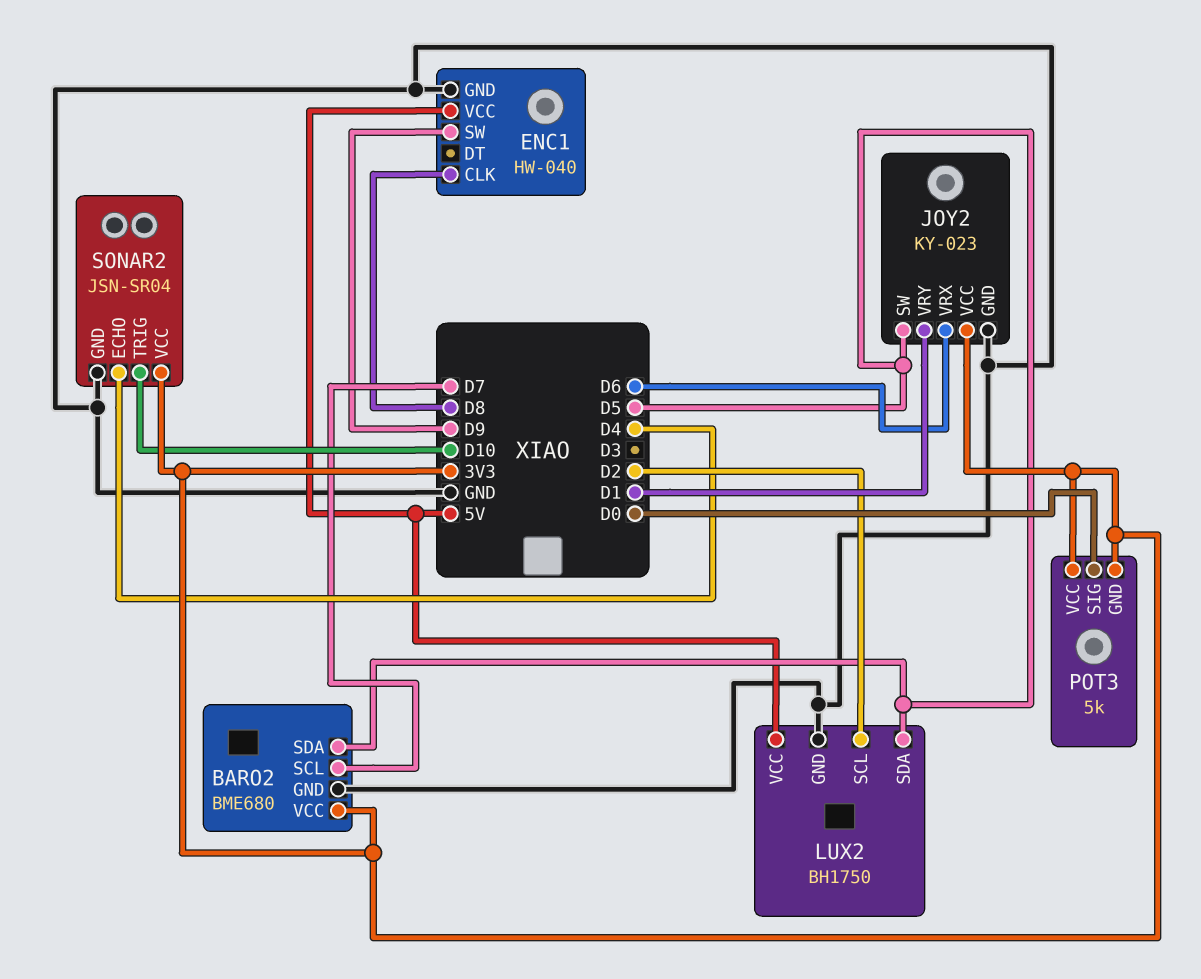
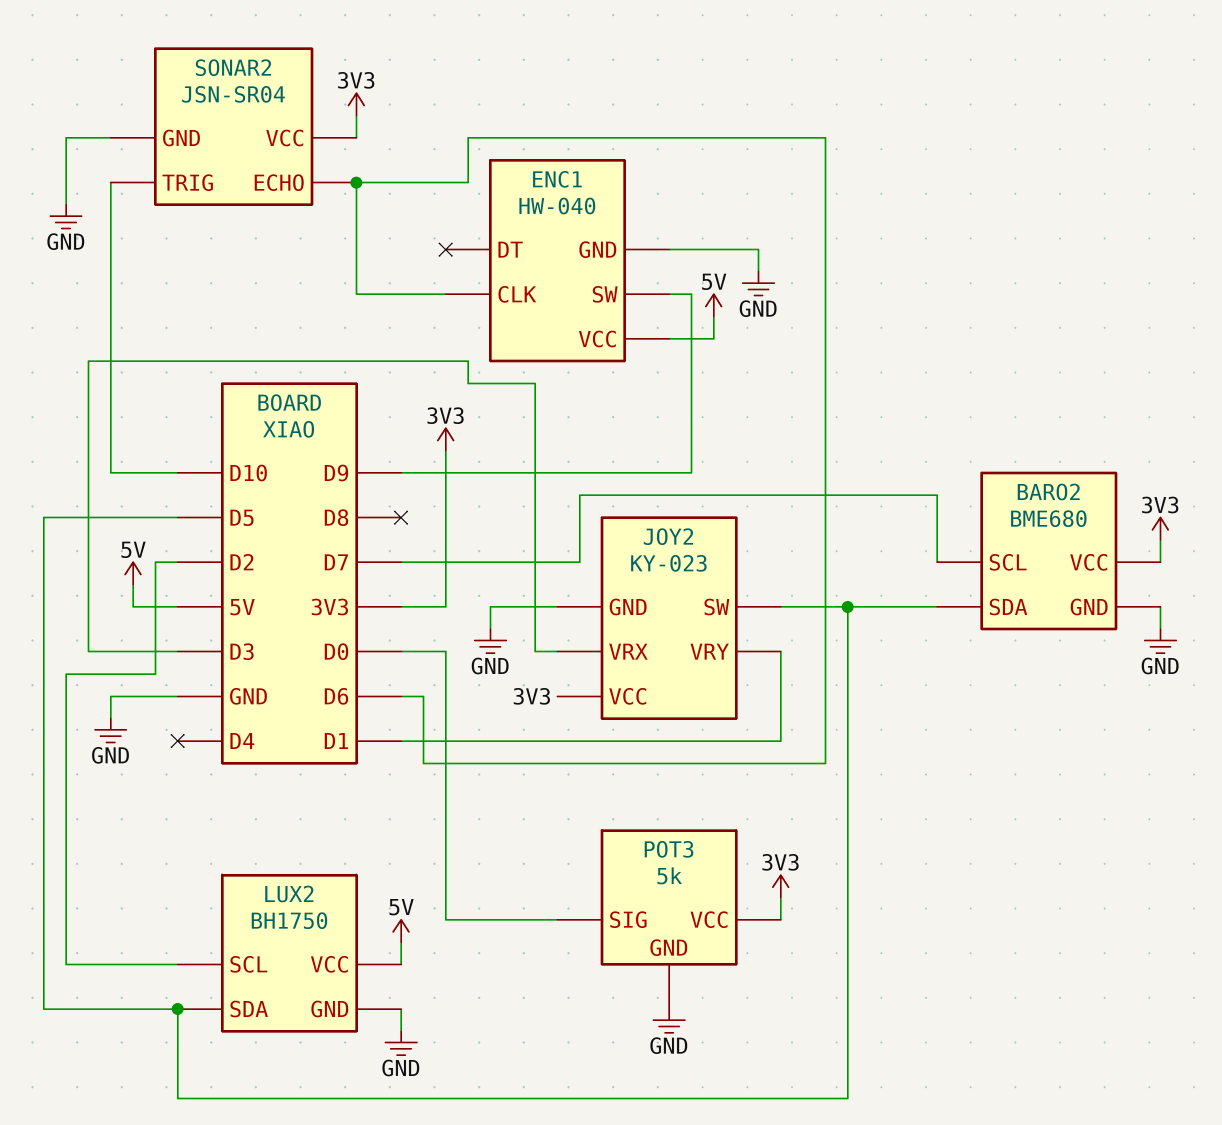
ENC1 pin CLK: D8 -> D6
JOY2 pin VRX: D6 -> D3
POT3 pin GND: 3V3 -> GND
SONAR2 pin ECHO: D4 -> D6

